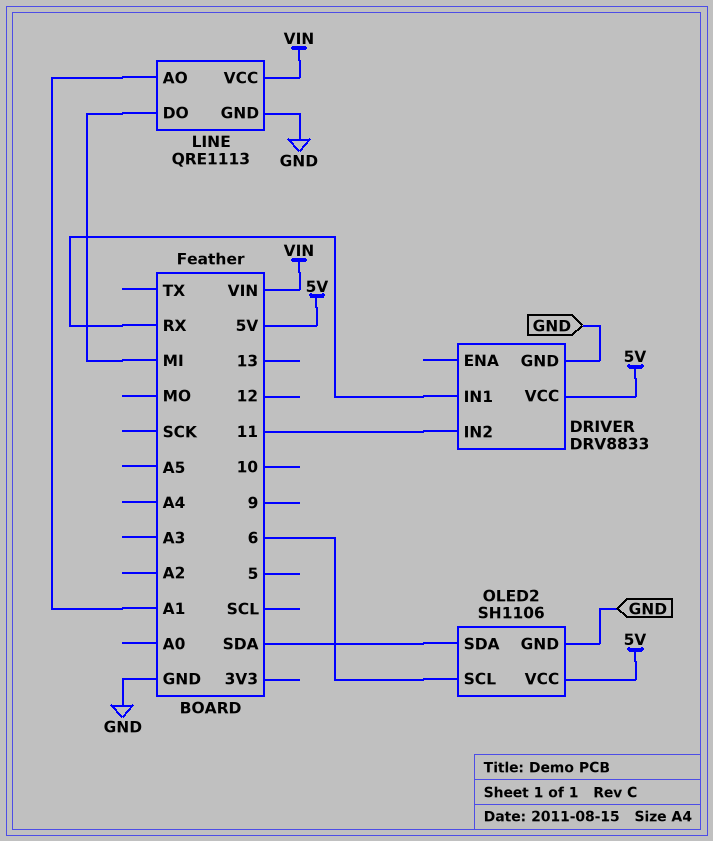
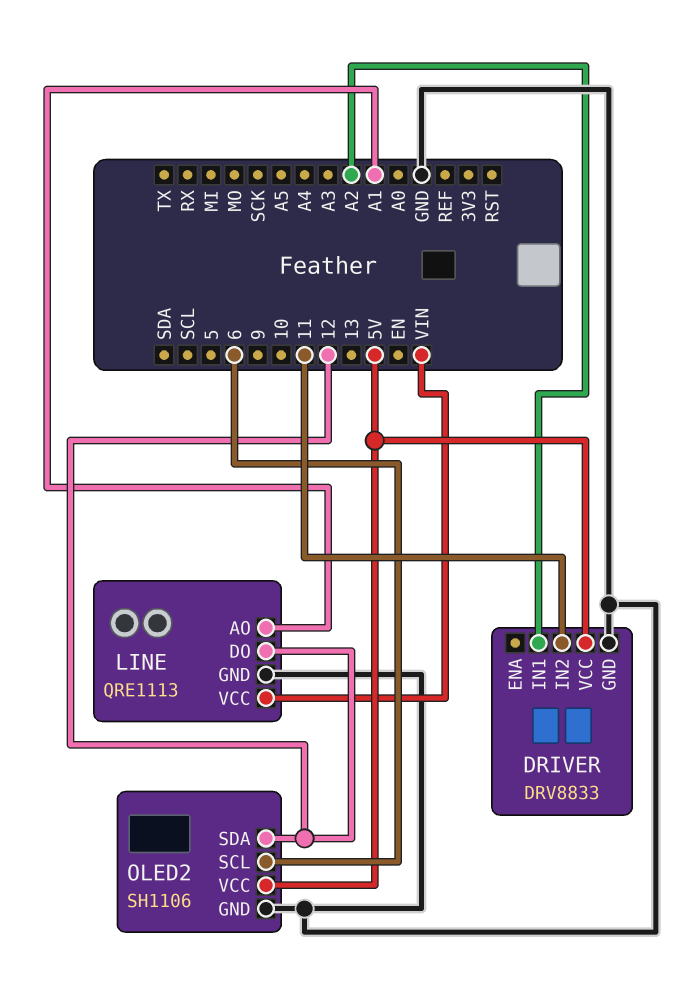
DRIVER pin IN1: RX -> A2
LINE pin DO: MI -> 12
OLED2 pin SDA: SDA -> 12

